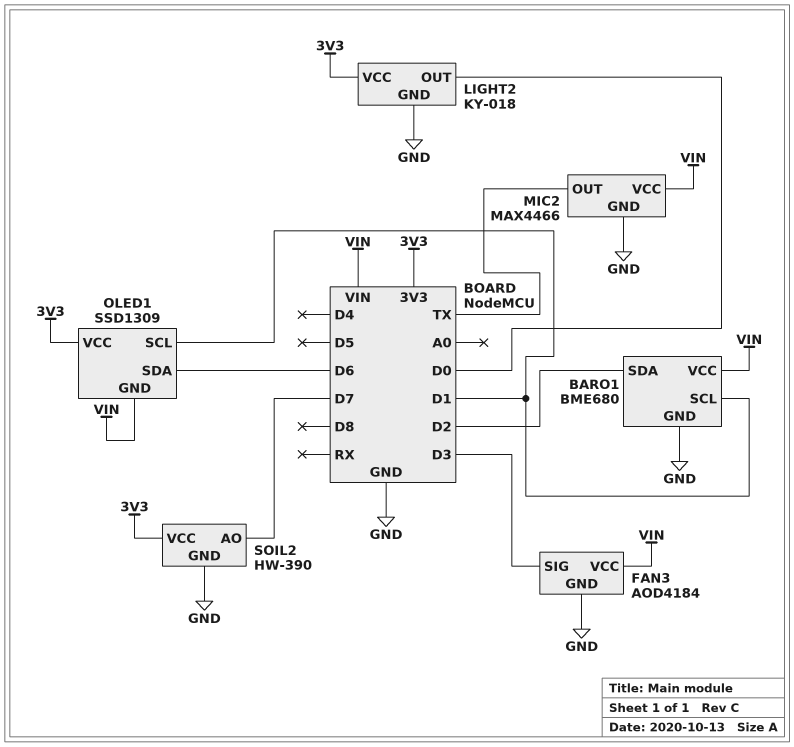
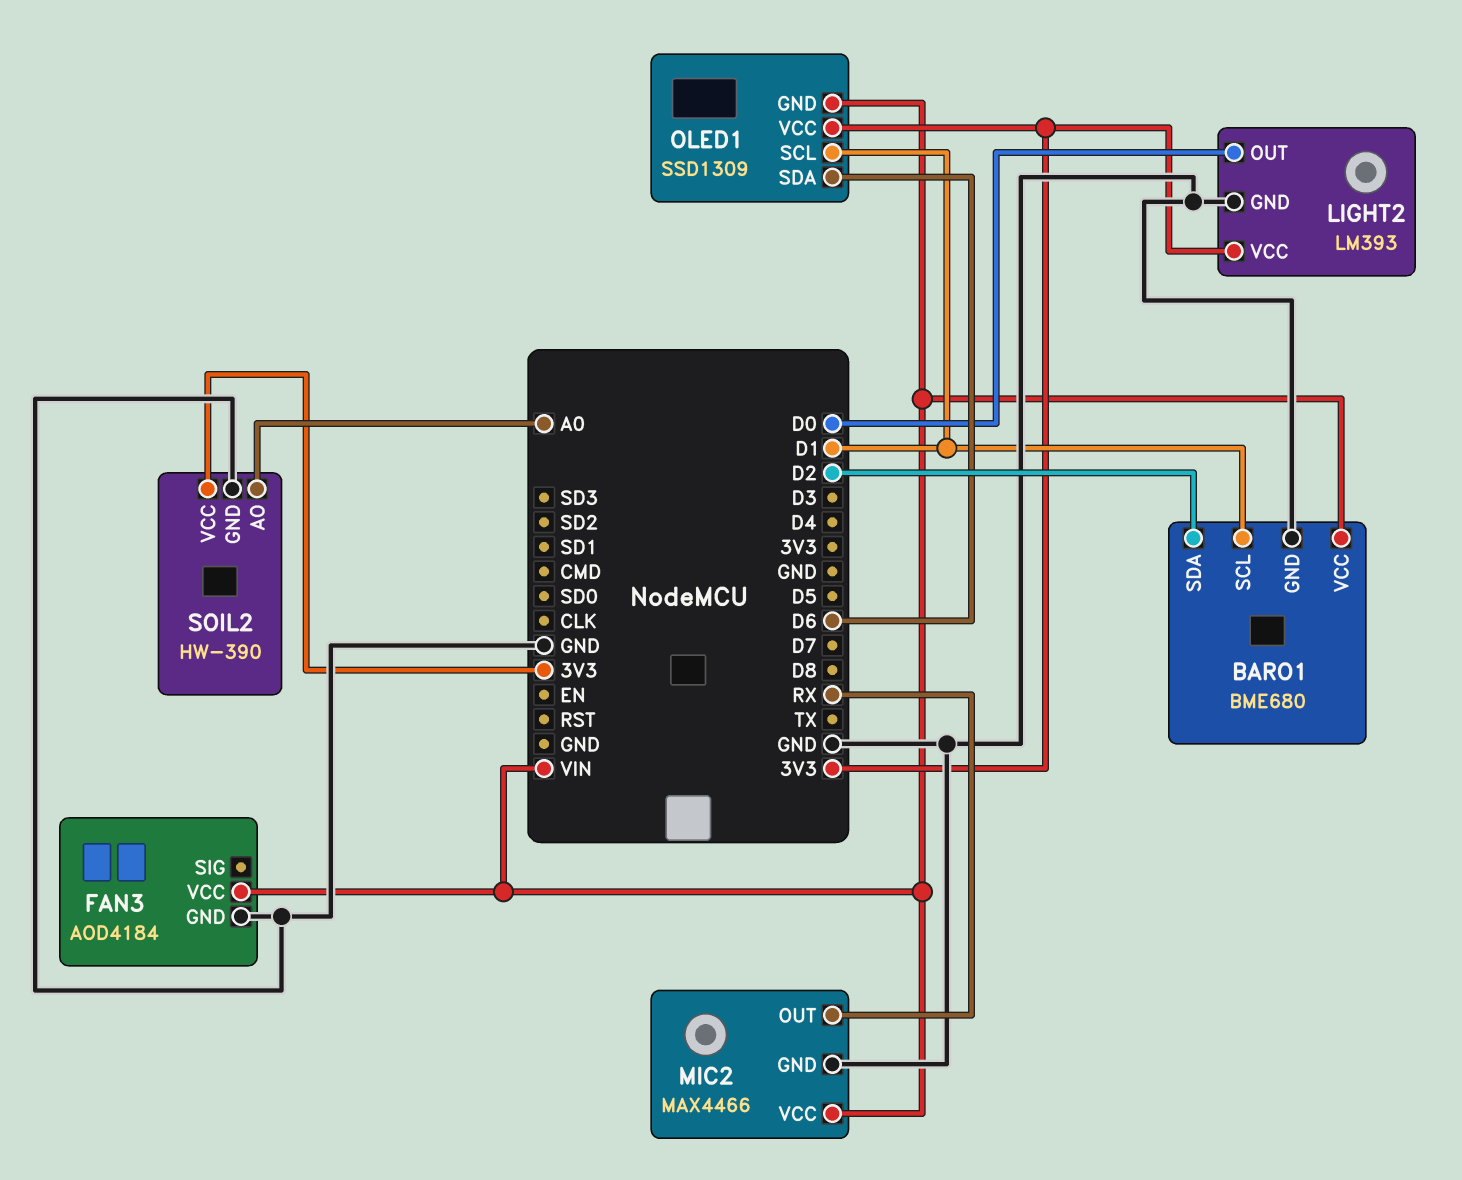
FAN3 pin SIG: D3 -> none
LIGHT2: KY-018 -> LM393
MIC2 pin OUT: TX -> RX
SOIL2 pin AO: D7 -> A0

